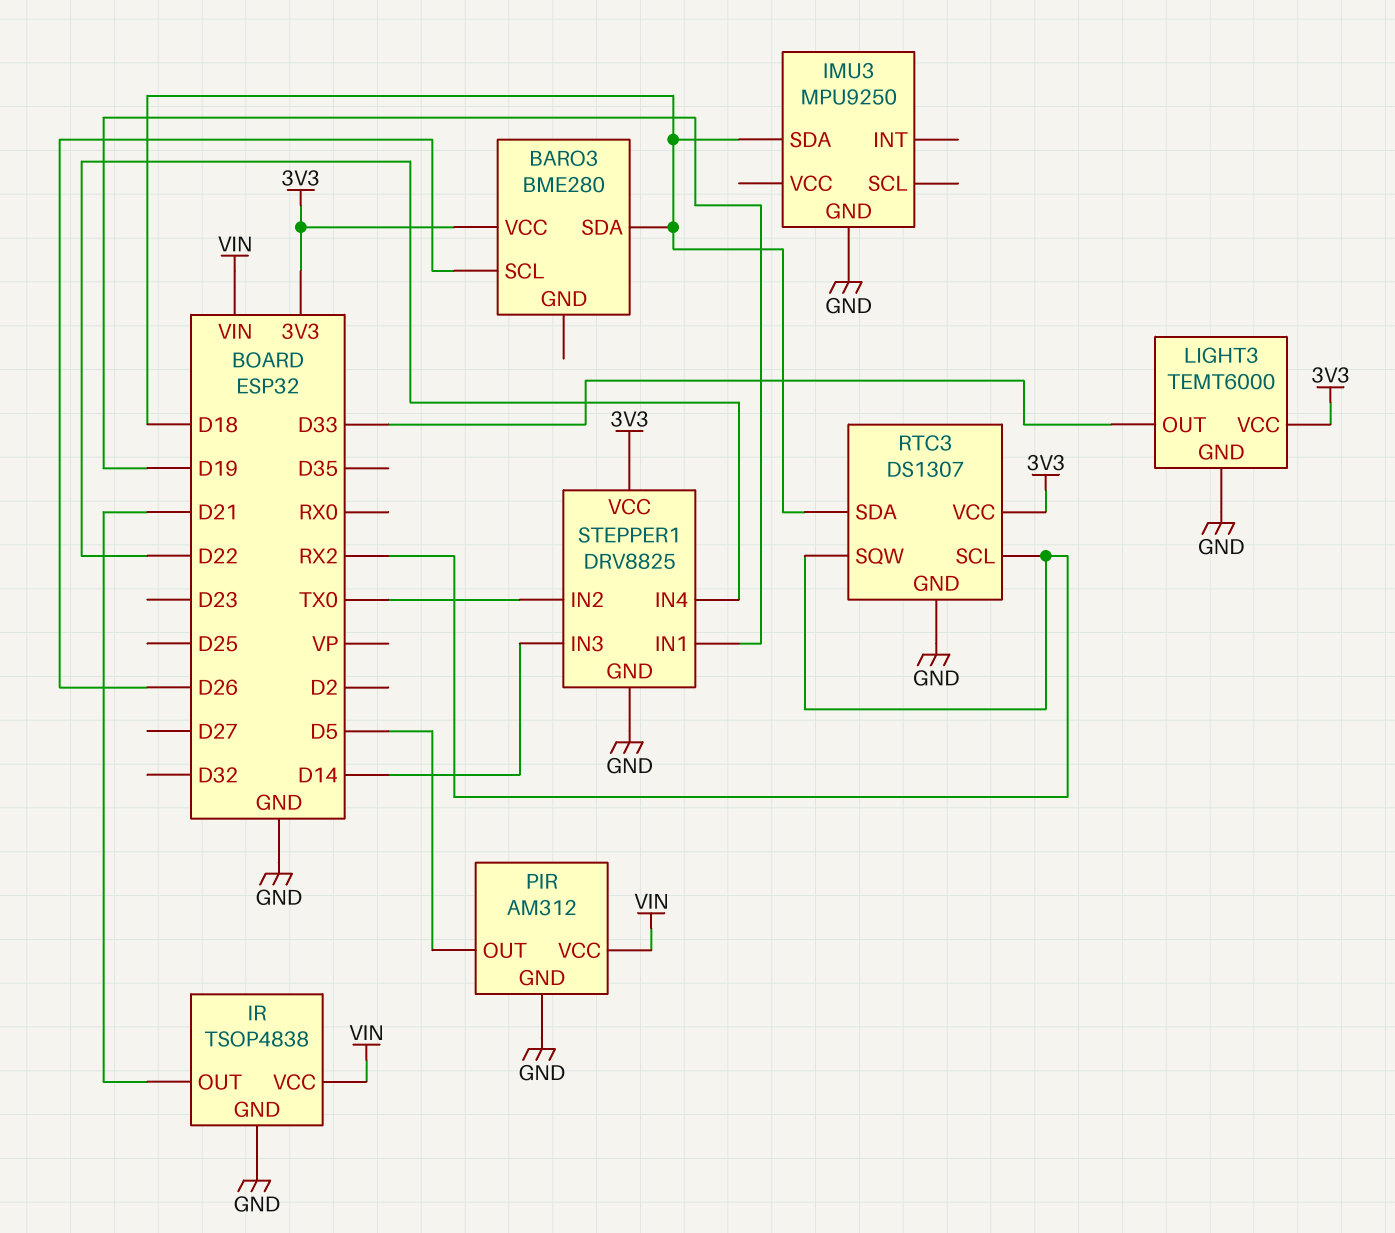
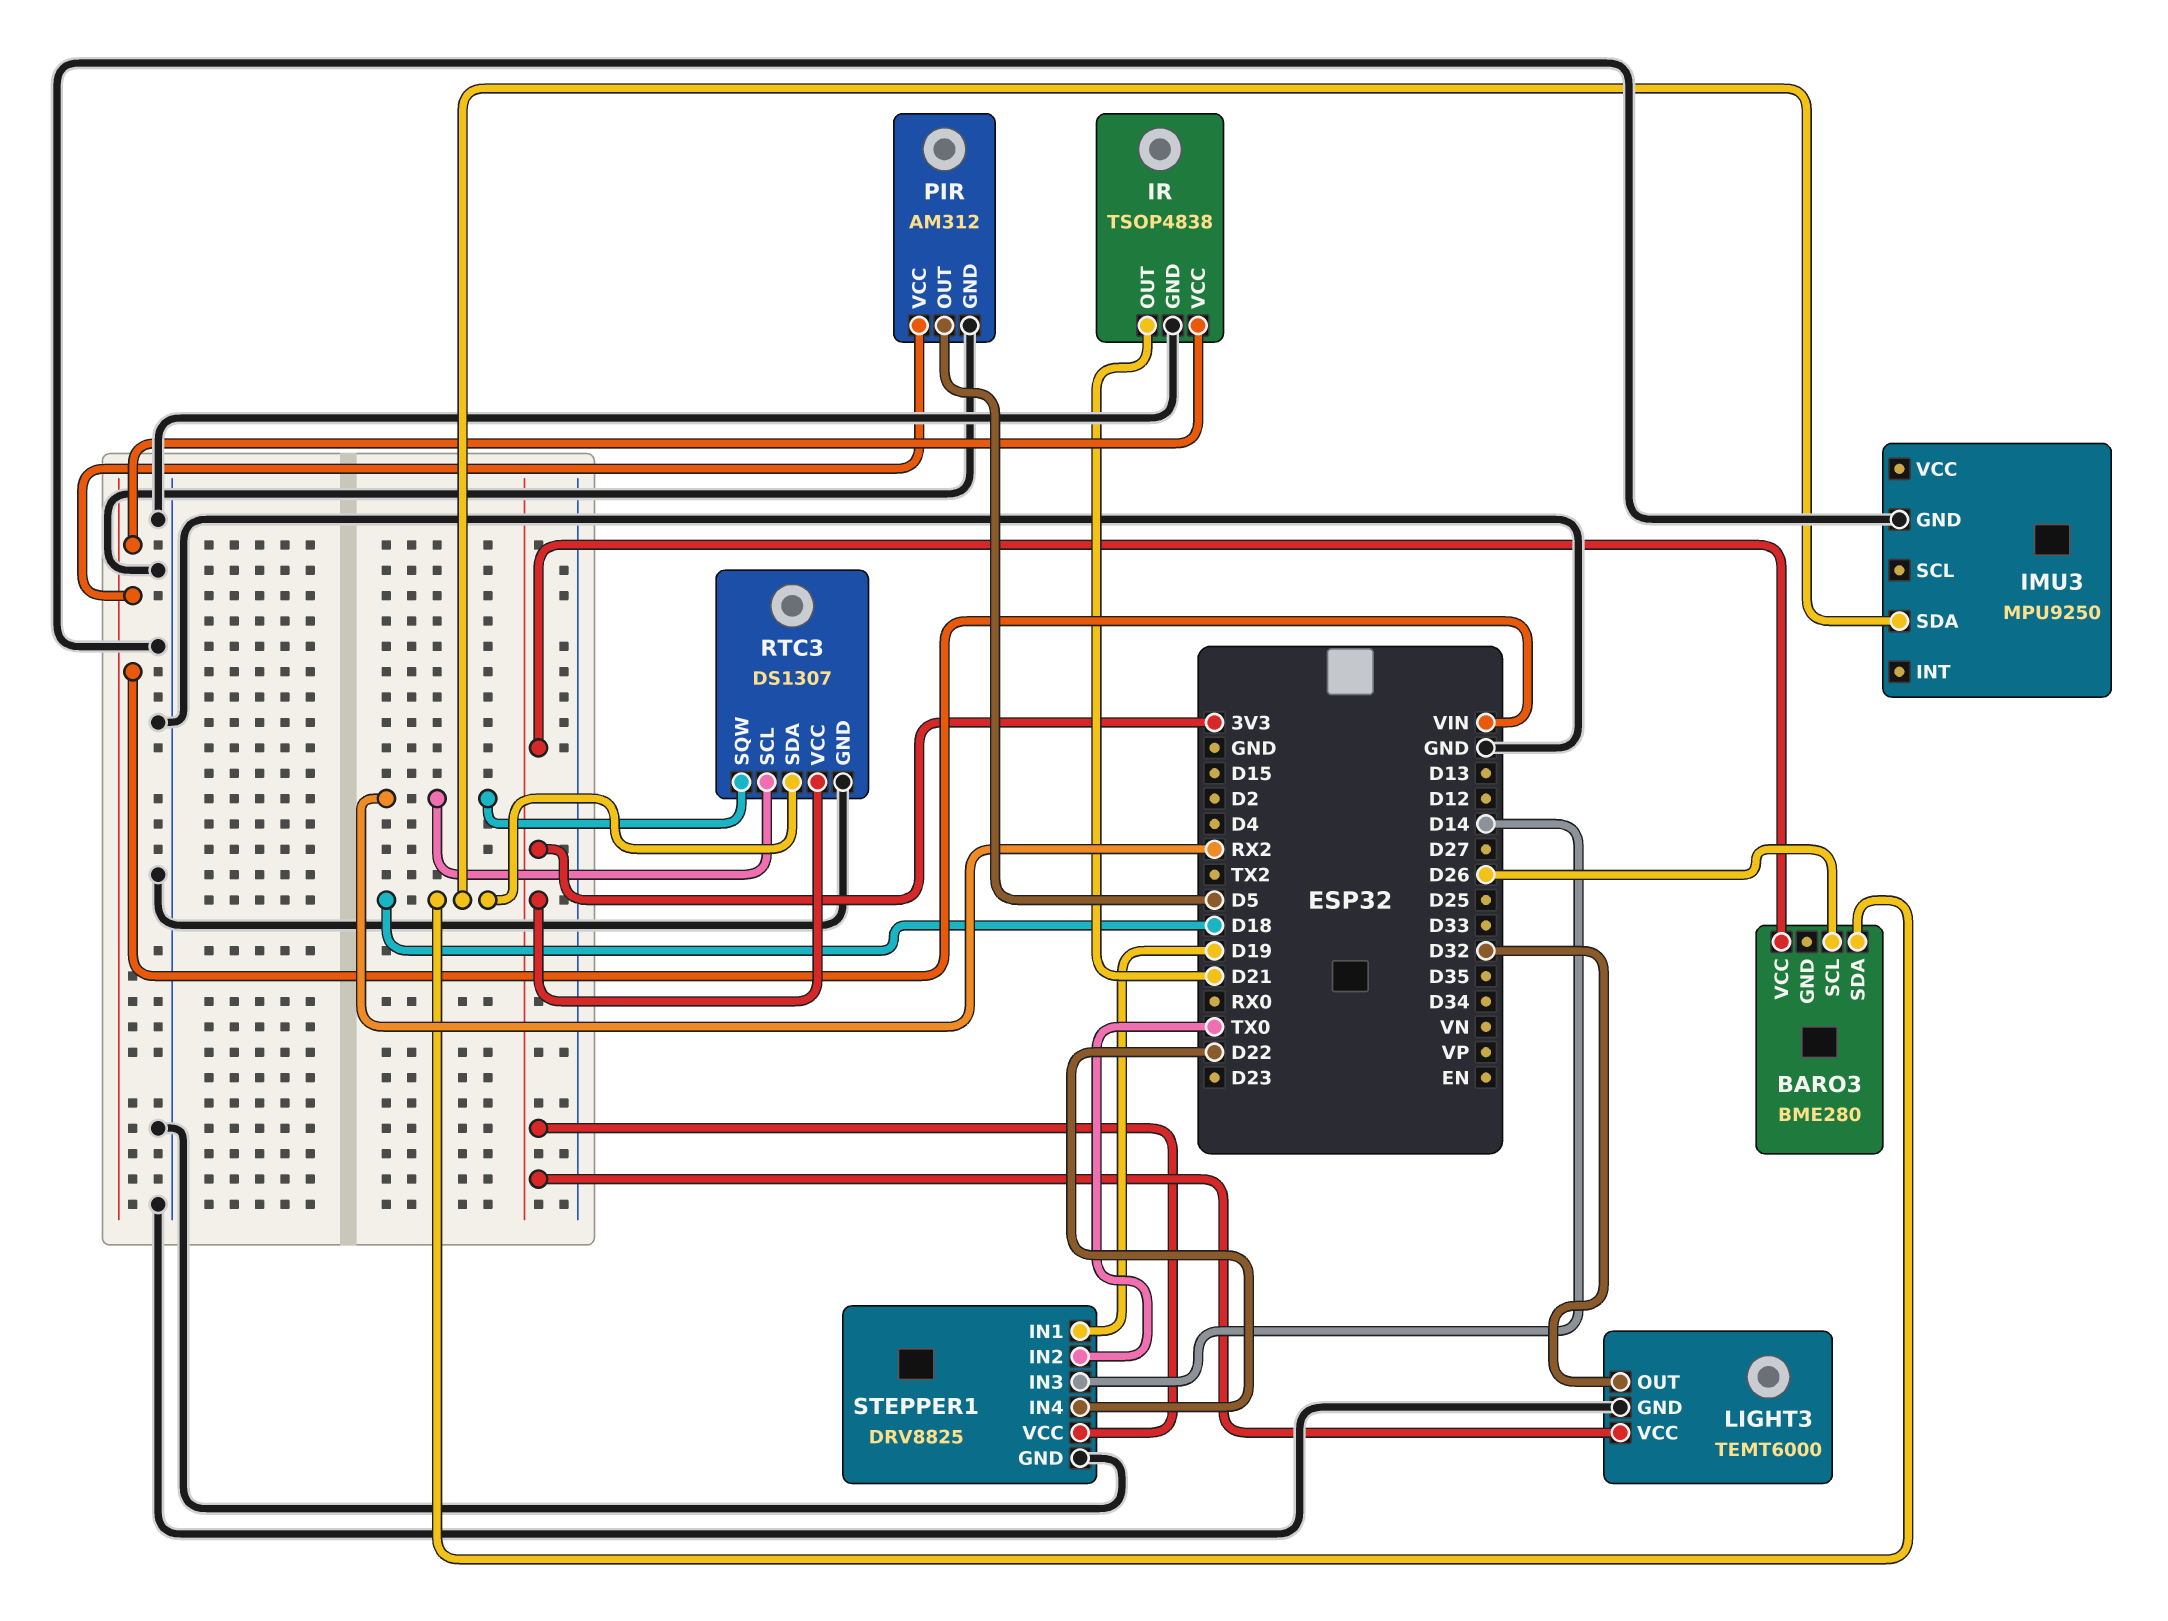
LIGHT3 pin OUT: D33 -> D32

